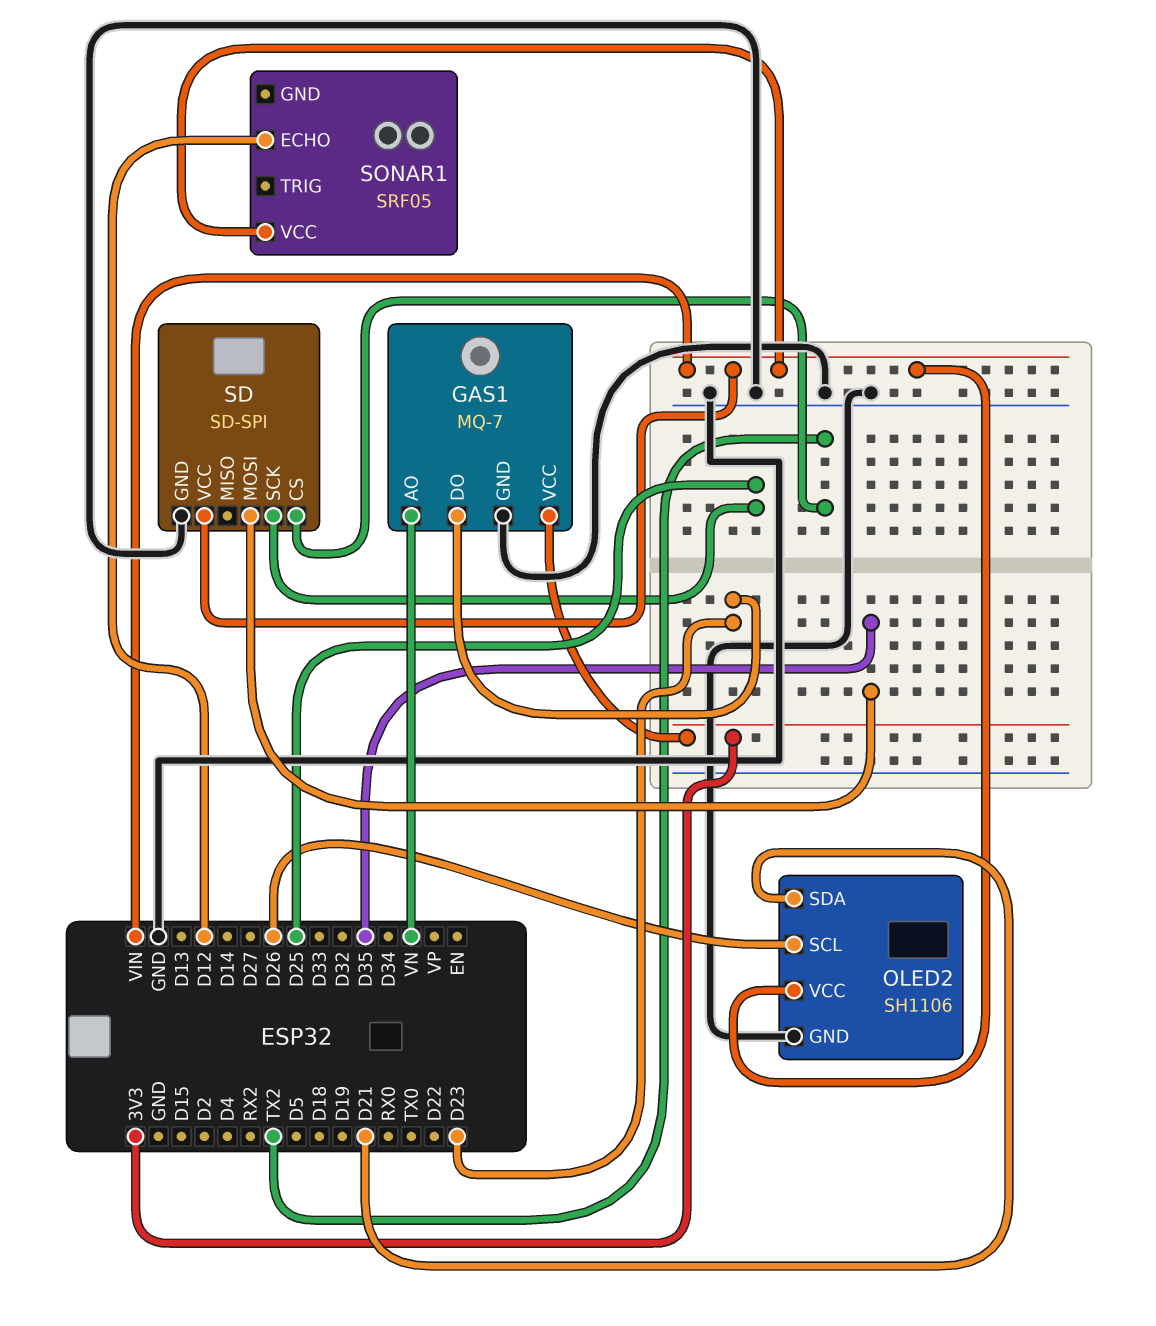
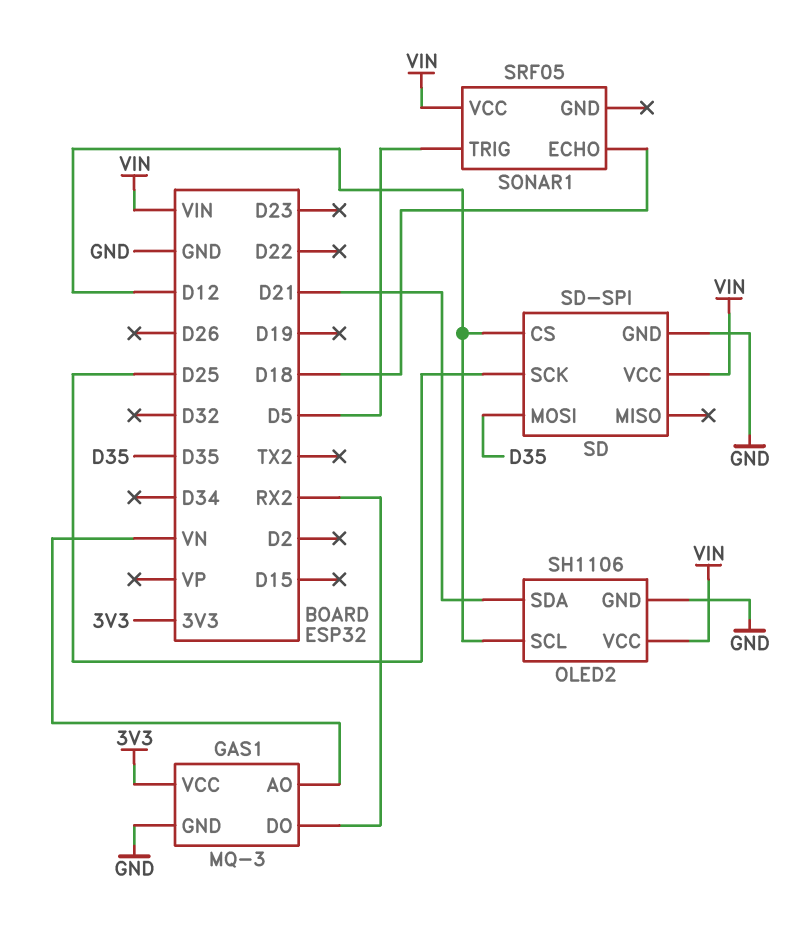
GAS1: MQ-7 -> MQ-3
GAS1 pin DO: D23 -> RX2
OLED2 pin SCL: D26 -> D12
SD pin CS: TX2 -> D12
SONAR1 pin ECHO: D12 -> D18
SONAR1 pin TRIG: none -> D5

